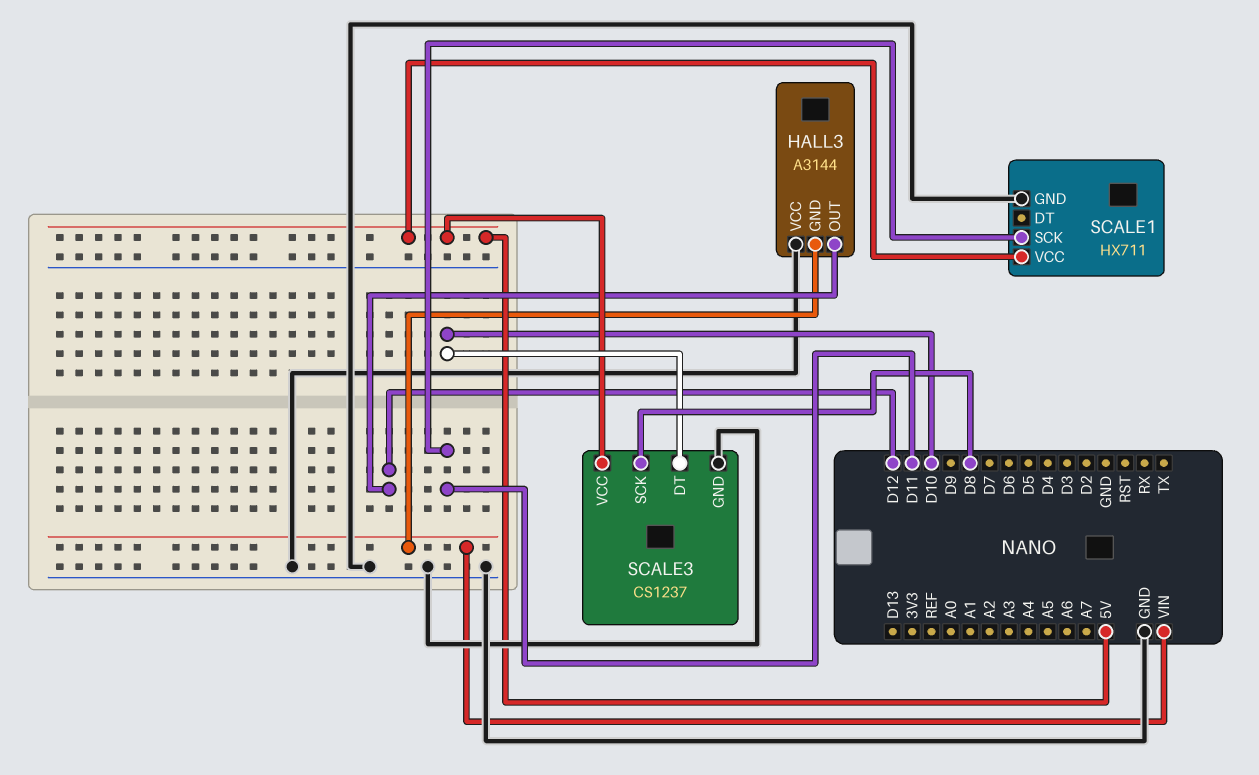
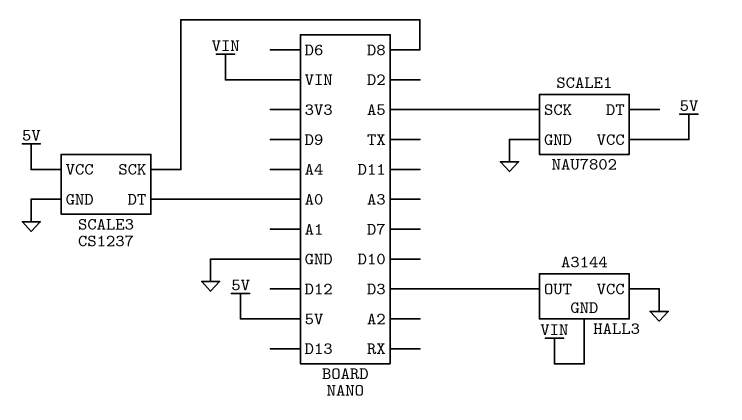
HALL3 pin OUT: D12 -> D3
SCALE1: HX711 -> NAU7802
SCALE1 pin SCK: D11 -> A5
SCALE3 pin DT: D10 -> A0

